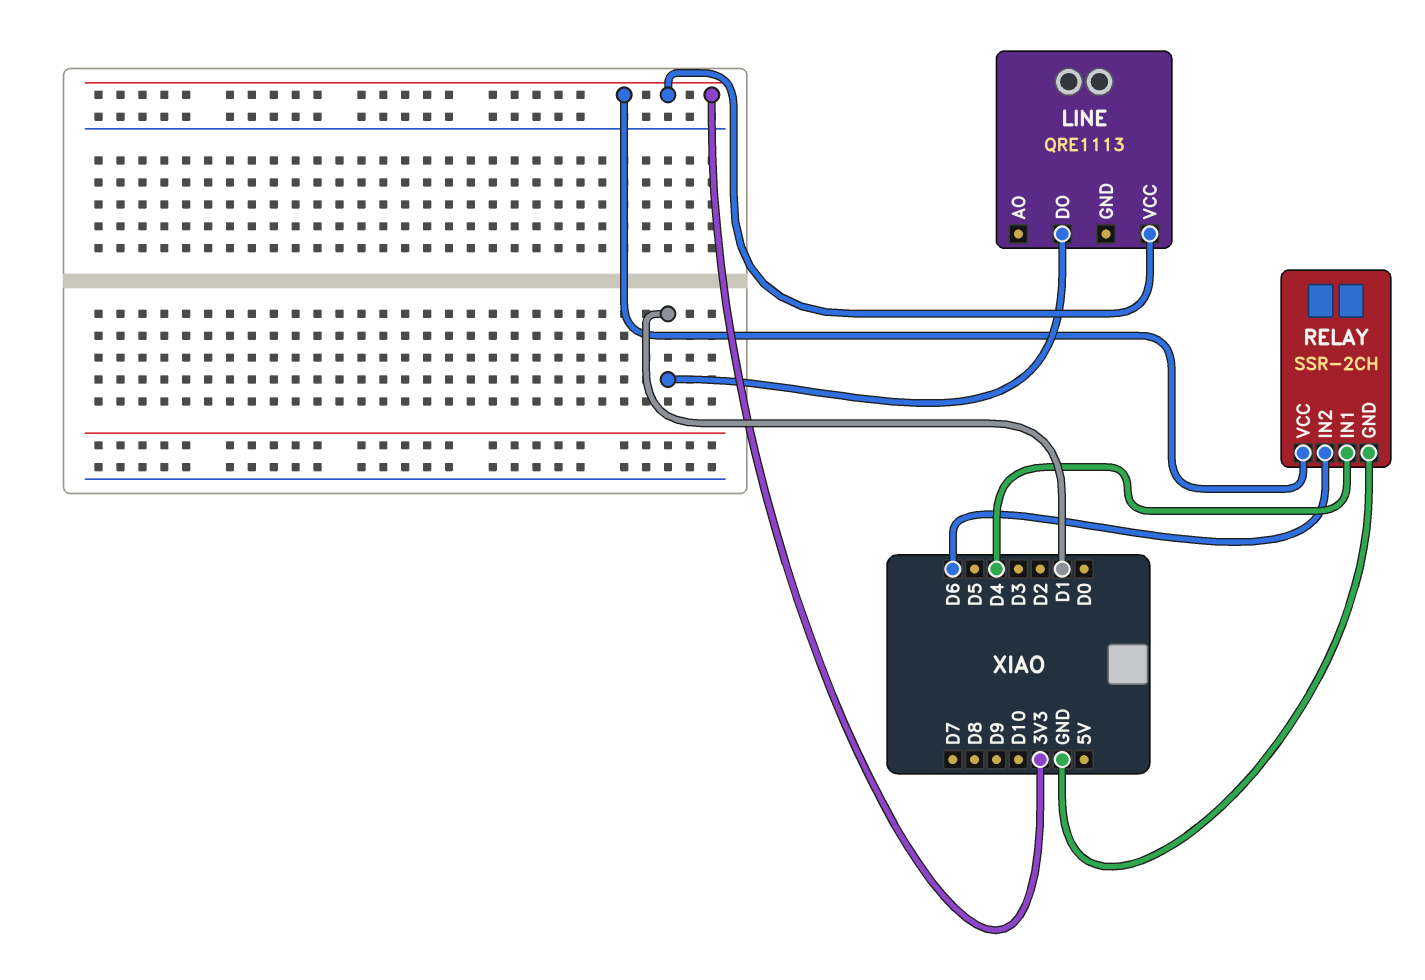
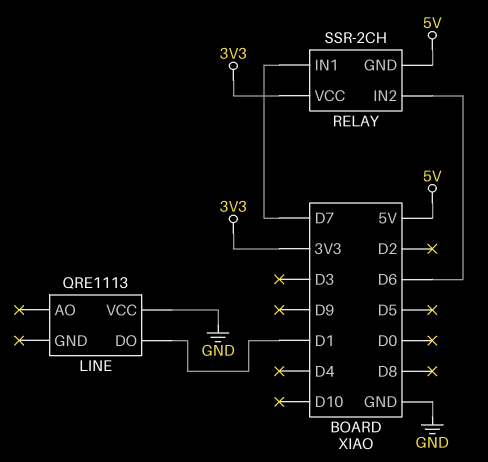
LINE pin VCC: 3V3 -> GND
RELAY pin GND: GND -> 5V
RELAY pin IN1: D4 -> D7

